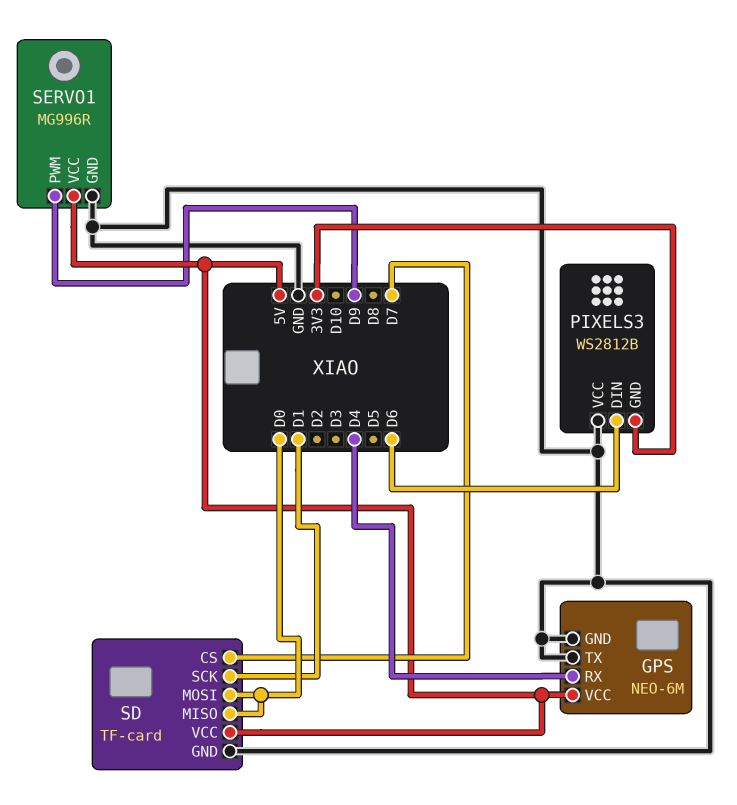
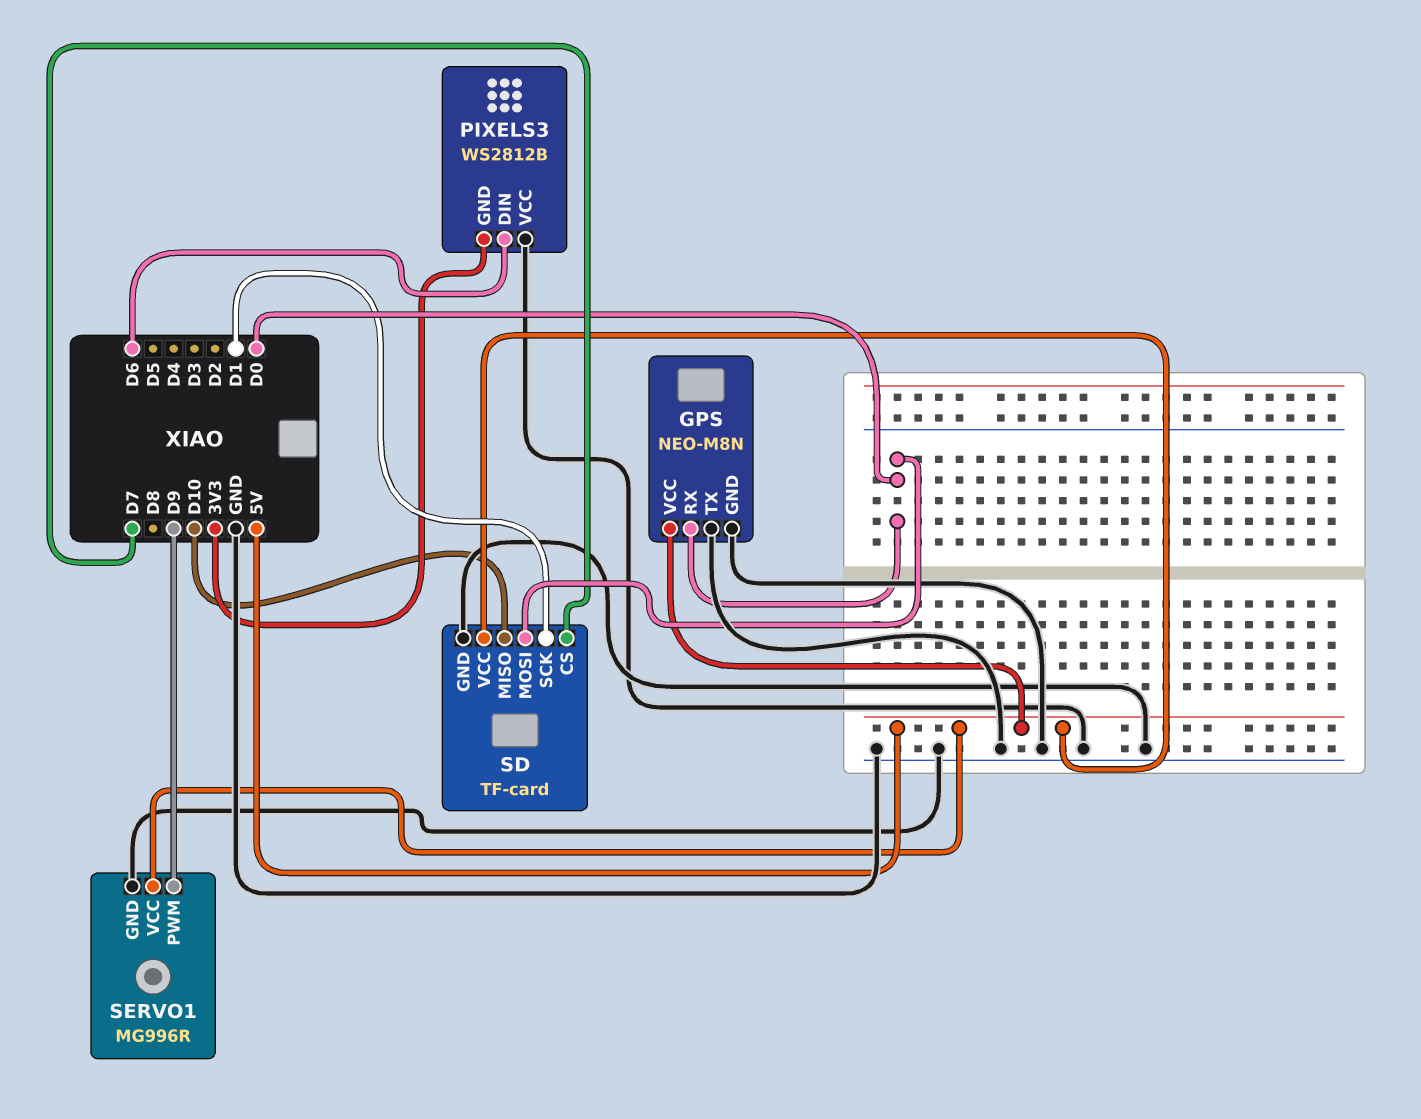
GPS: NEO-6M -> NEO-M8N
GPS pin RX: D4 -> D0
SD pin MISO: D0 -> D10

